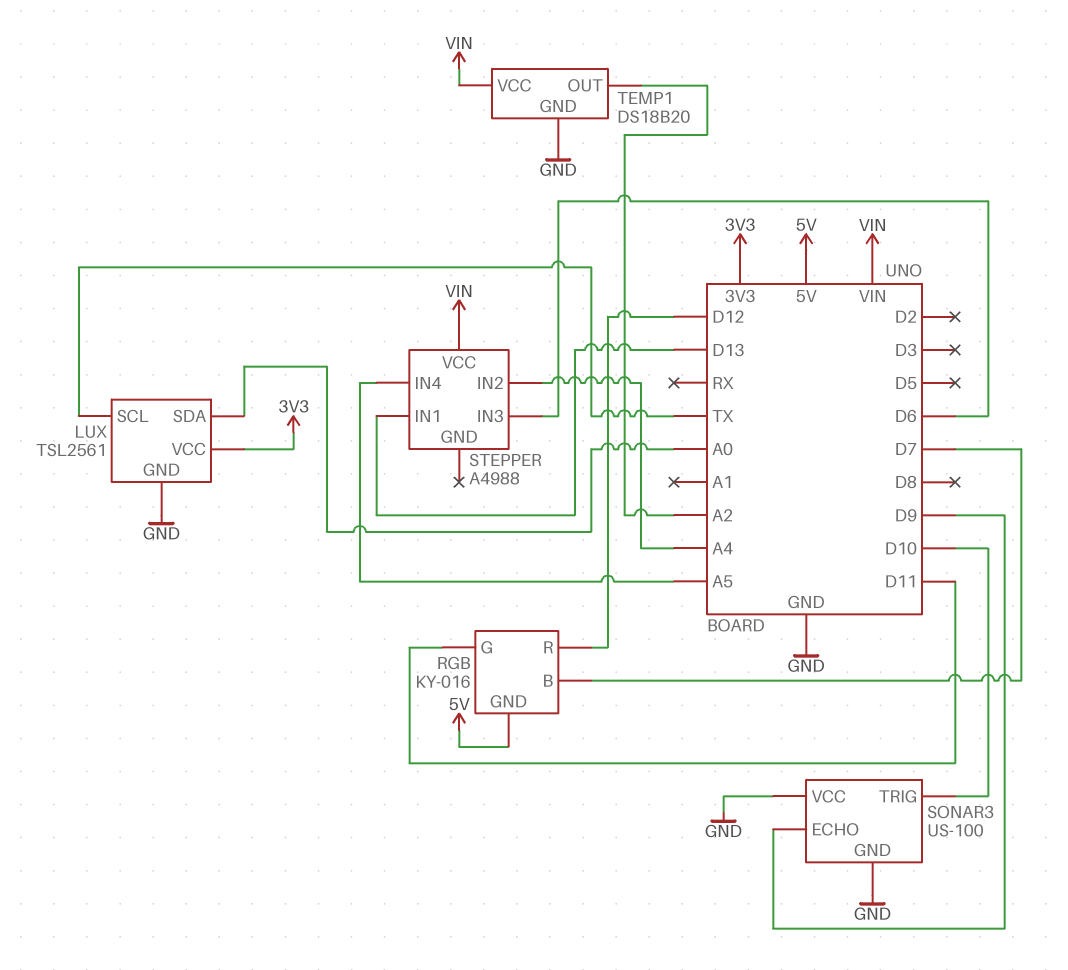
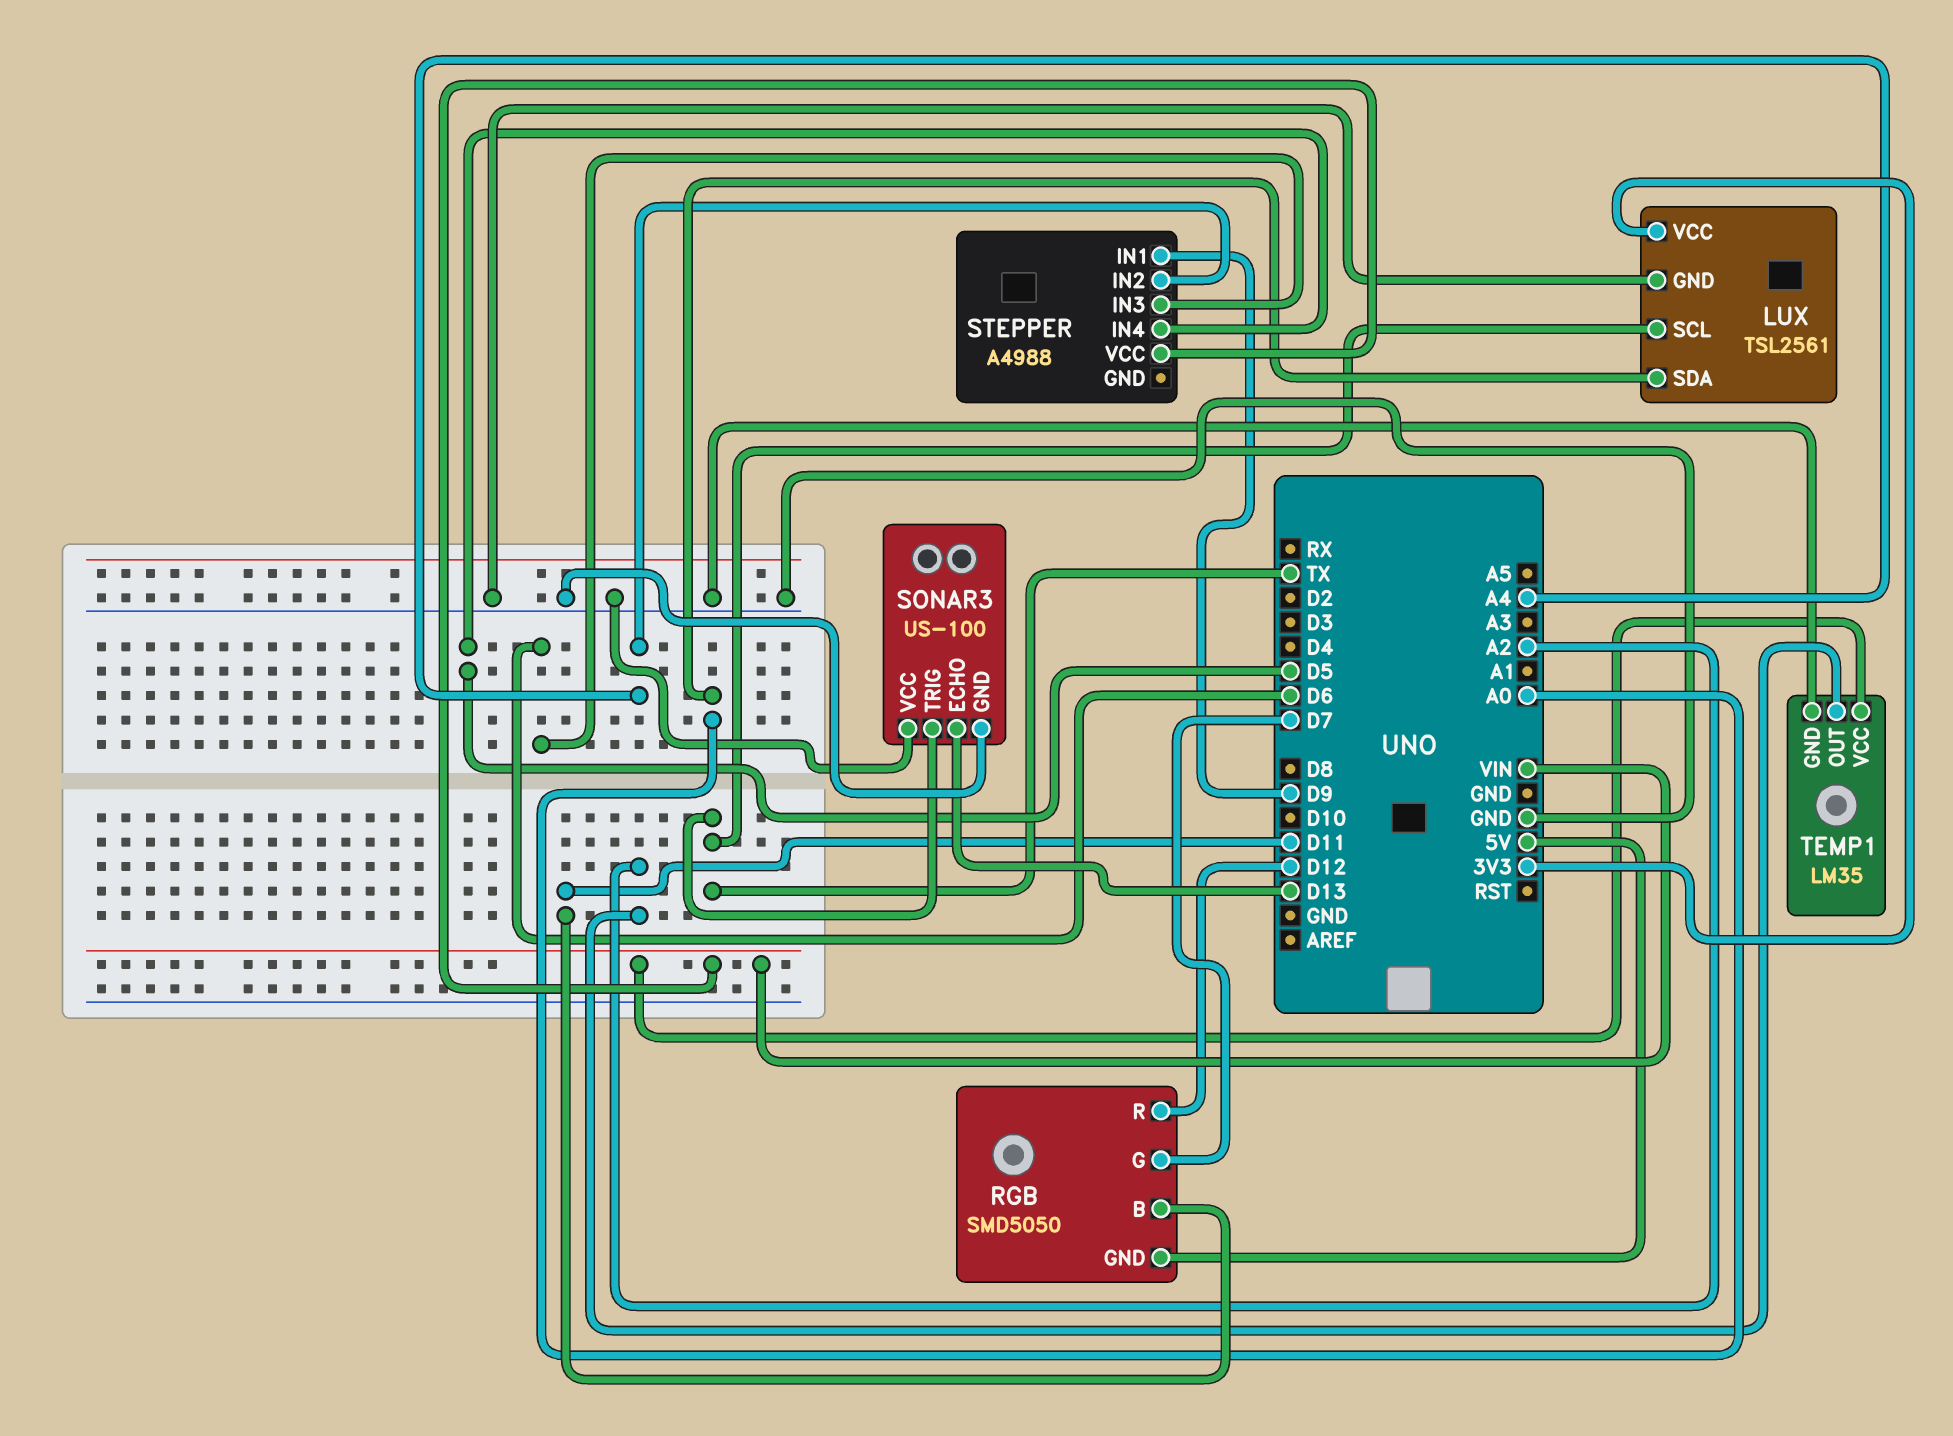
RGB: KY-016 -> SMD5050
RGB pin B: D7 -> D11
RGB pin G: D11 -> D7
SONAR3 pin ECHO: D9 -> D13
SONAR3 pin TRIG: D10 -> TX
STEPPER pin IN1: D13 -> D9
STEPPER pin IN4: A5 -> D5
TEMP1: DS18B20 -> LM35

